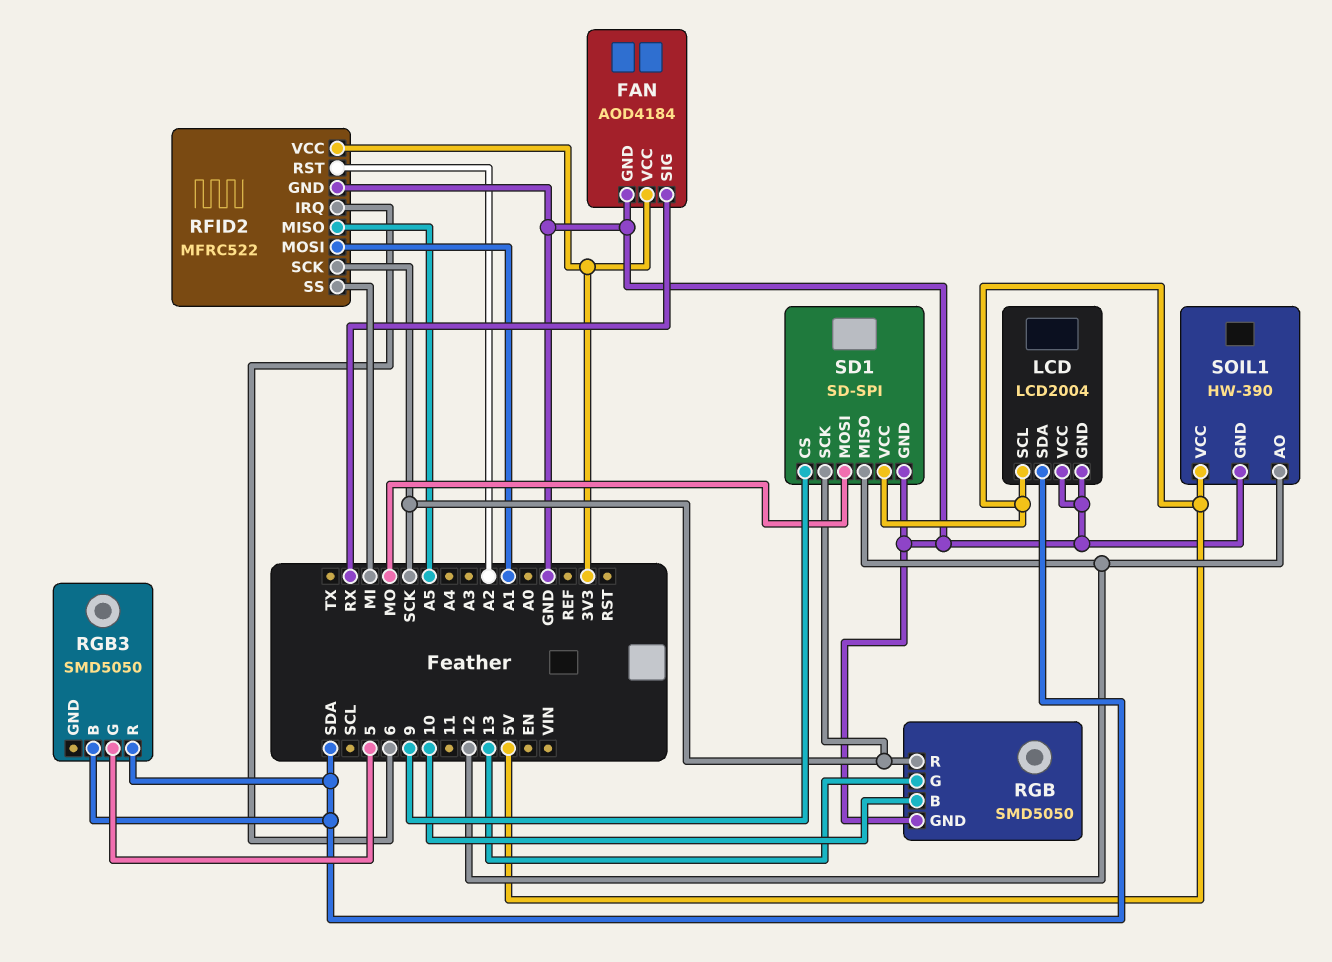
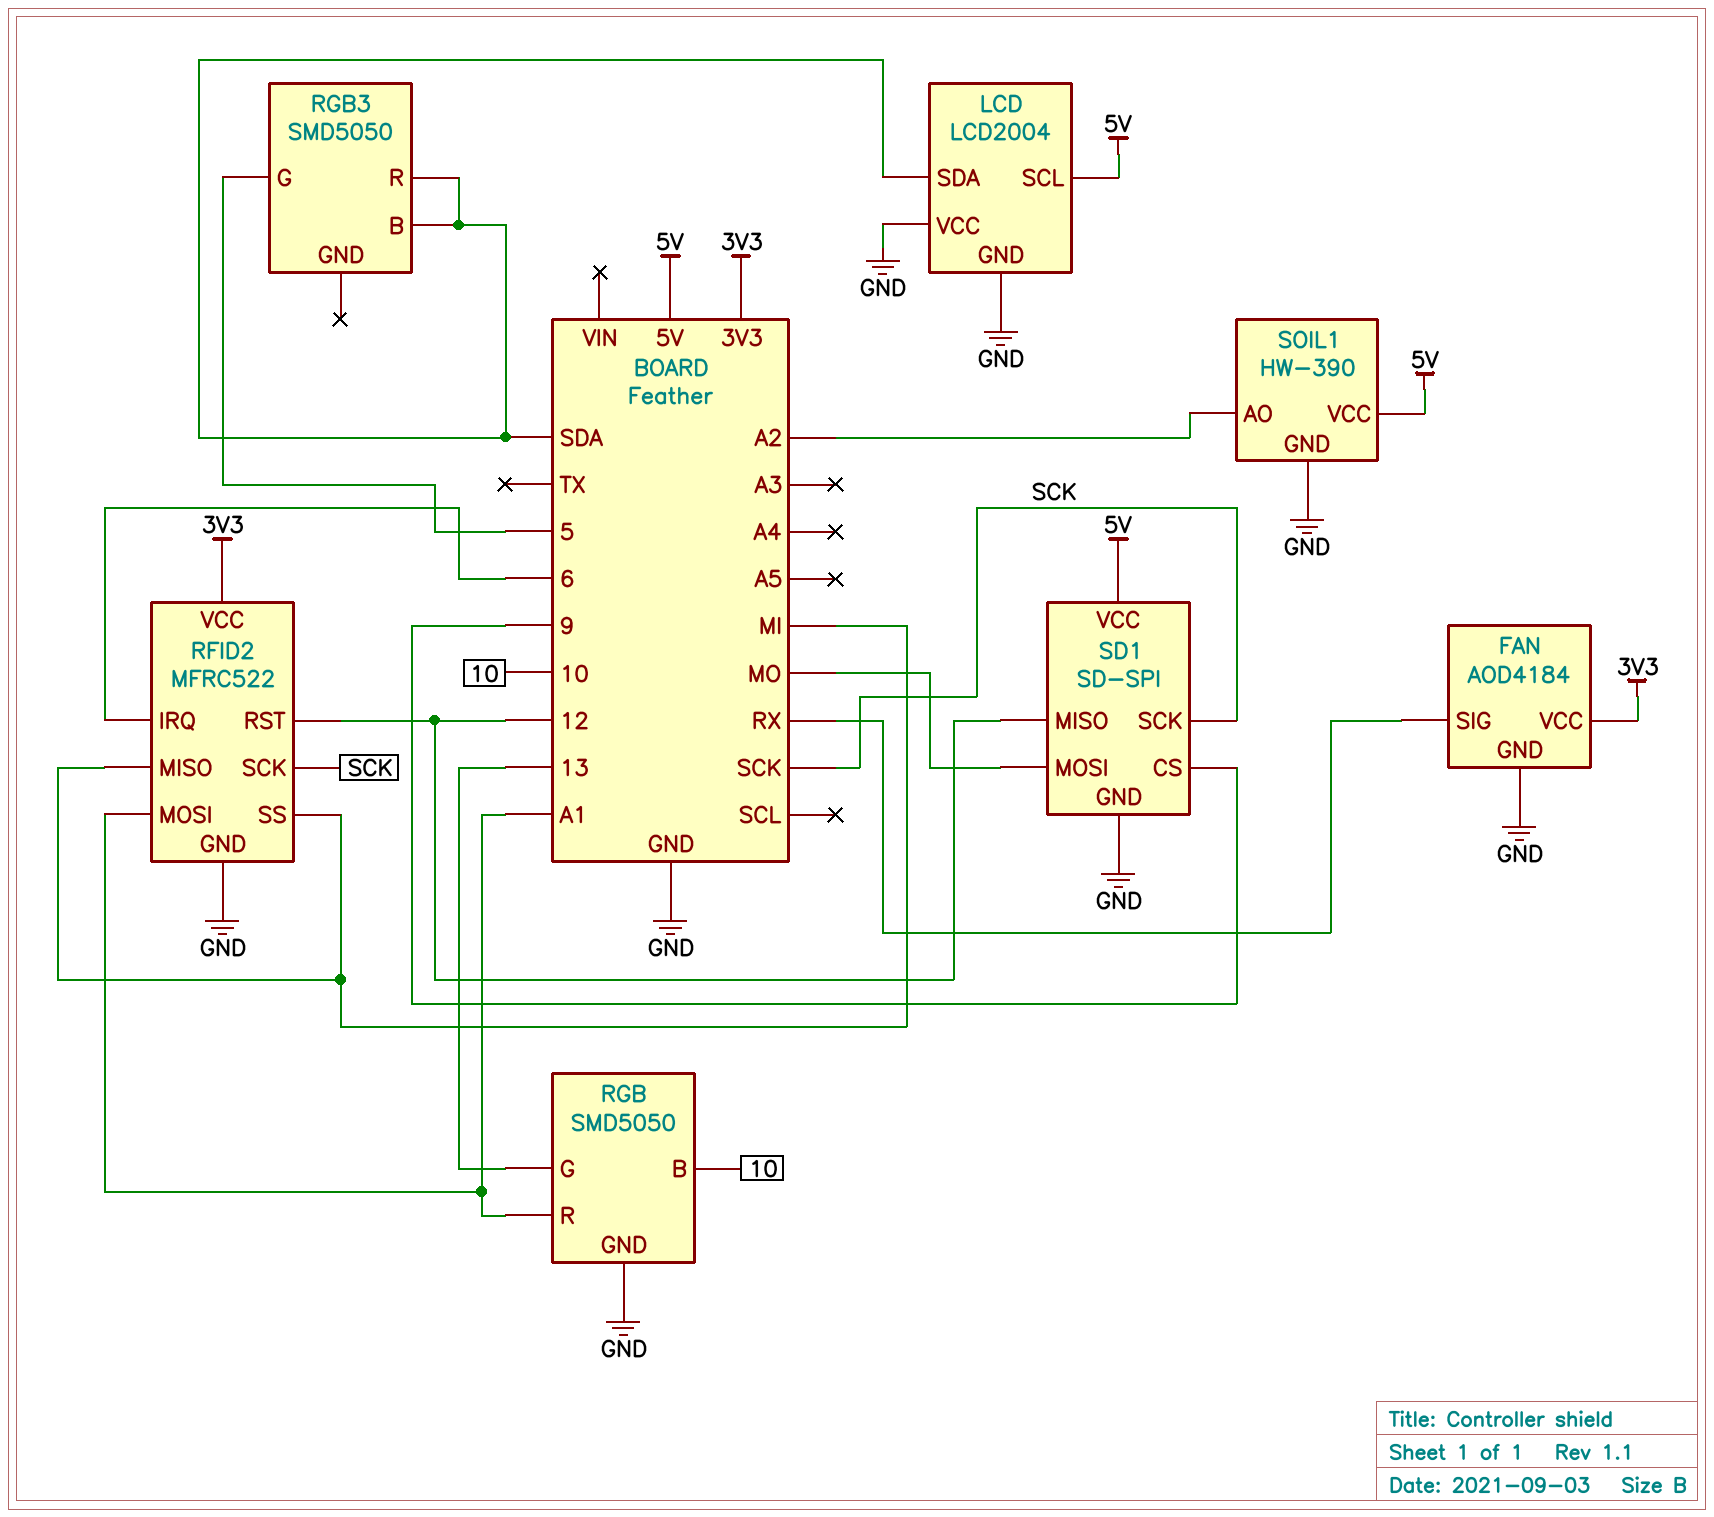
RFID2 pin MISO: A5 -> MI
RFID2 pin RST: A2 -> 12
RGB pin R: SCK -> A1
SOIL1 pin AO: 12 -> A2

